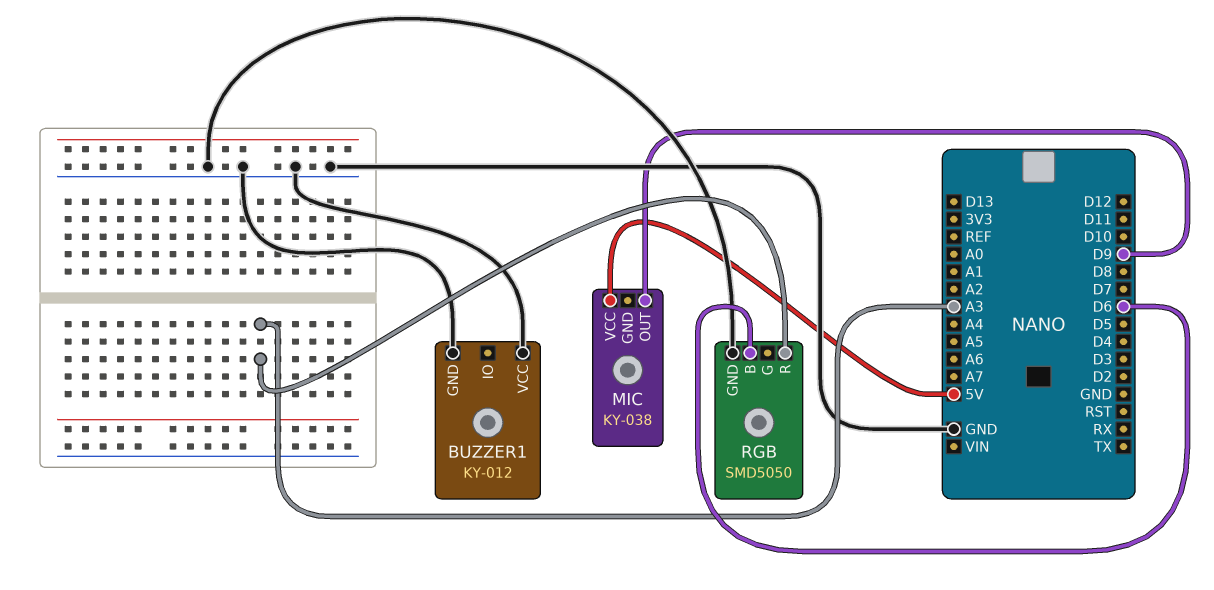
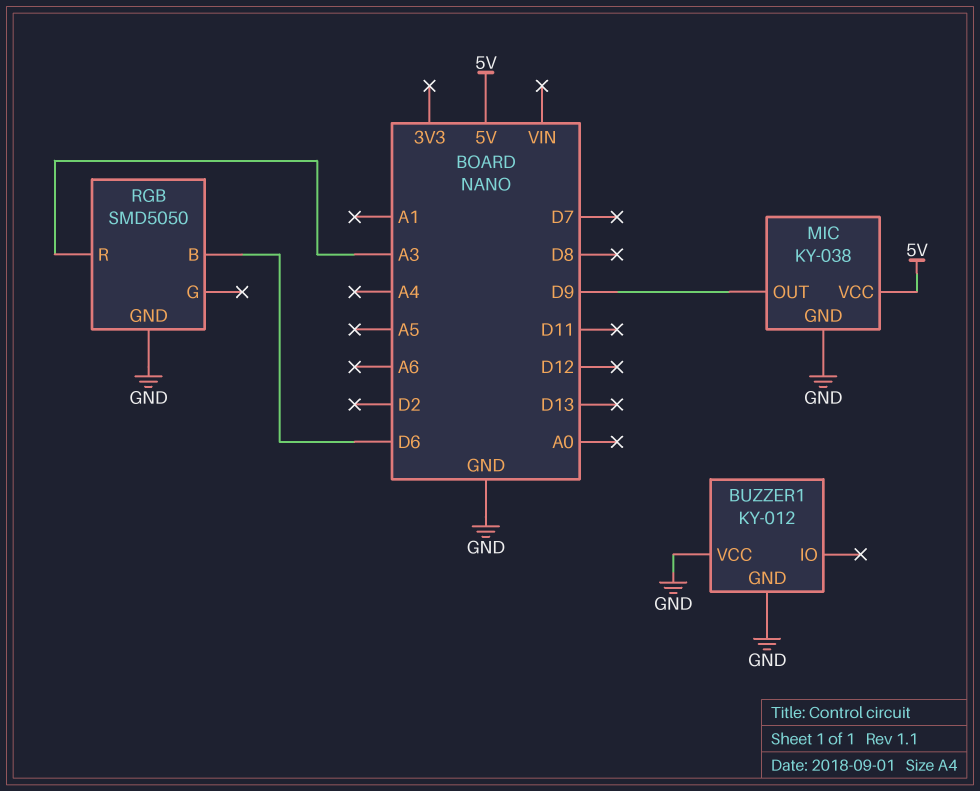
MIC pin GND: none -> GND

